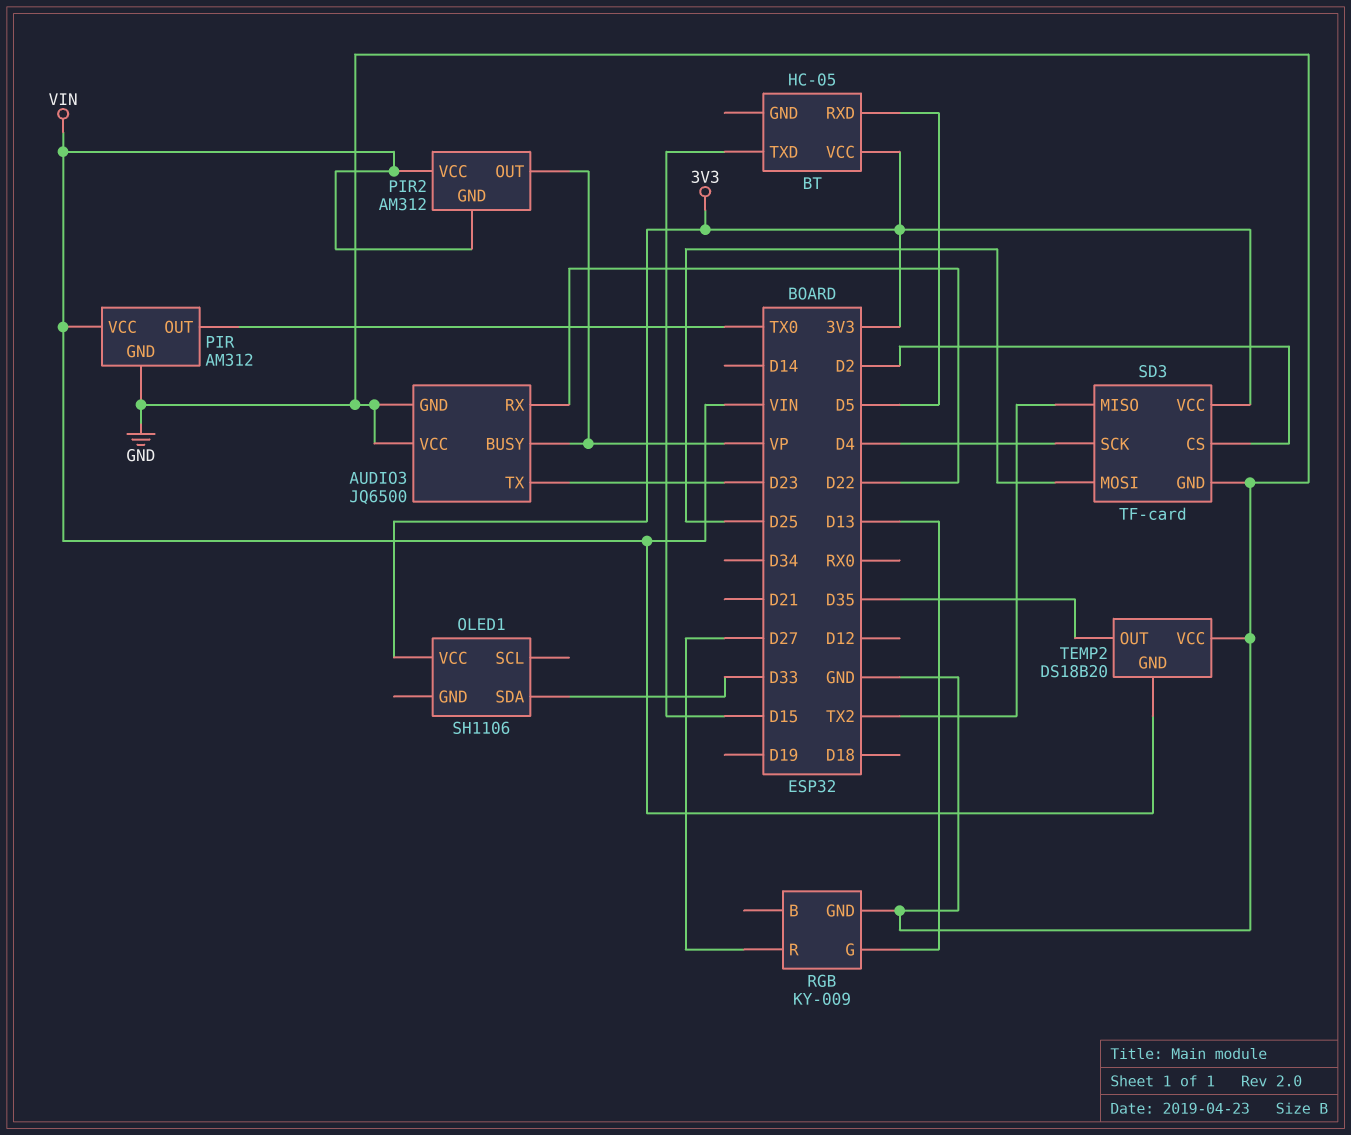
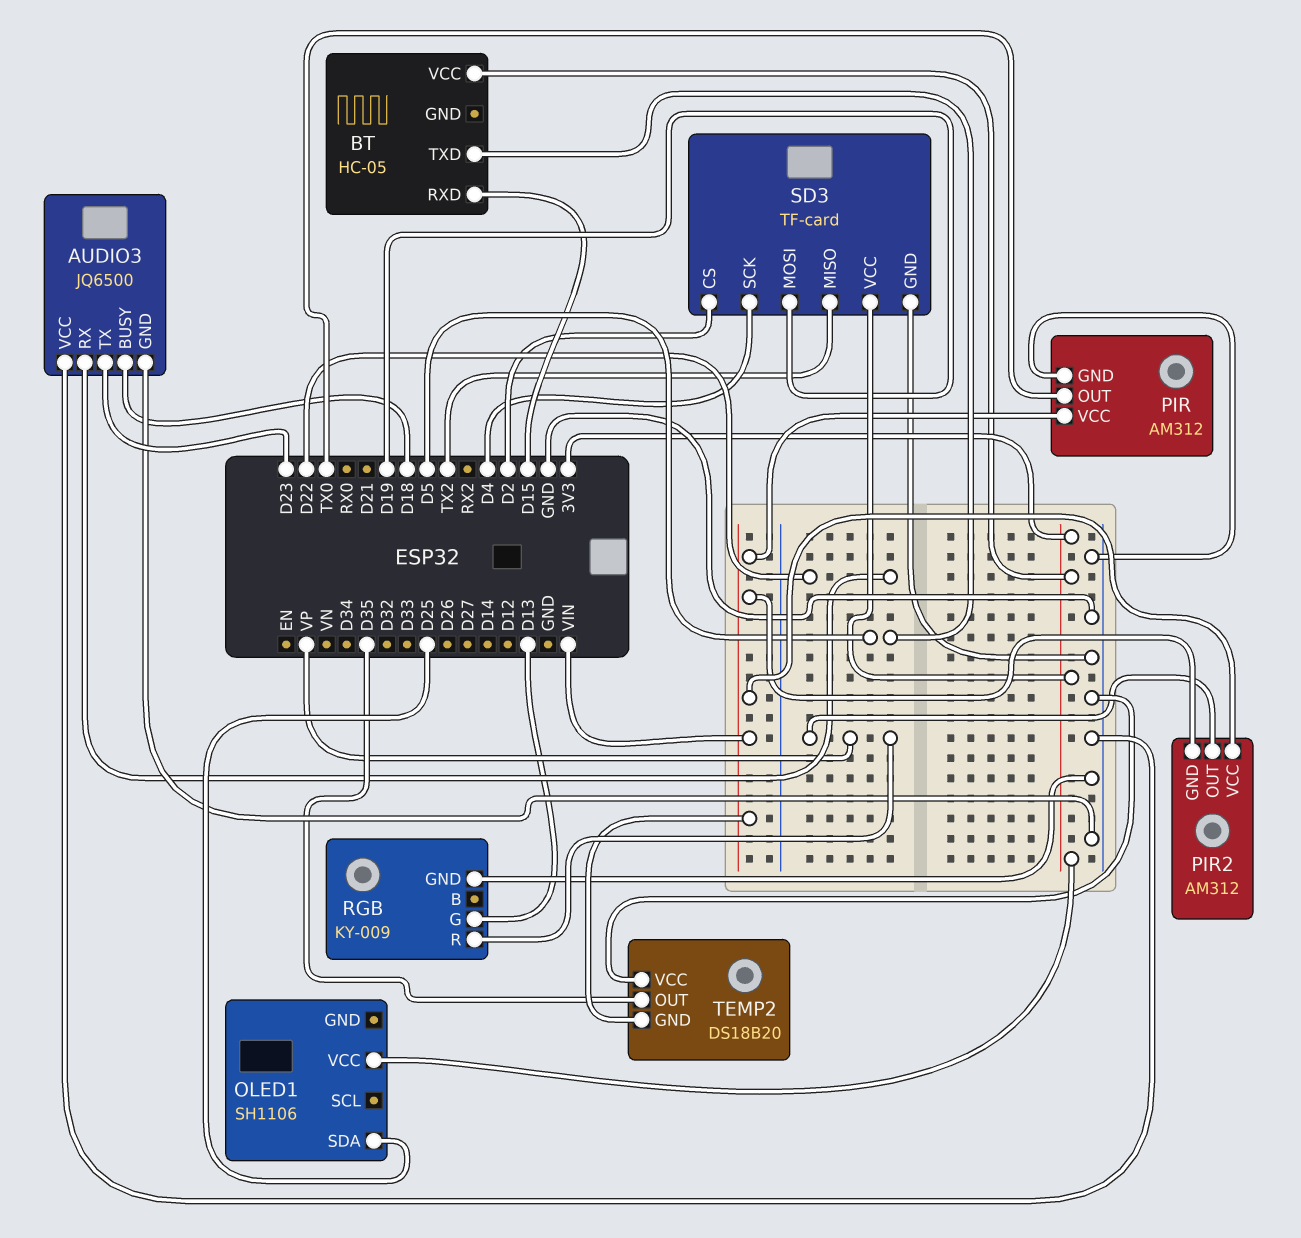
AUDIO3 pin BUSY: VP -> D18
BT pin RXD: D5 -> D15
BT pin TXD: D15 -> D5
OLED1 pin SDA: D33 -> D25
RGB pin R: D27 -> VP
SD3 pin MOSI: D25 -> D19

